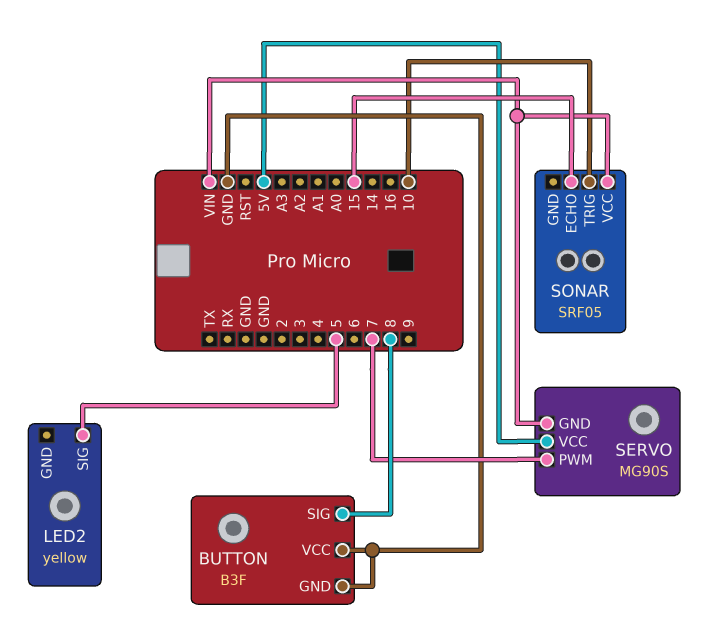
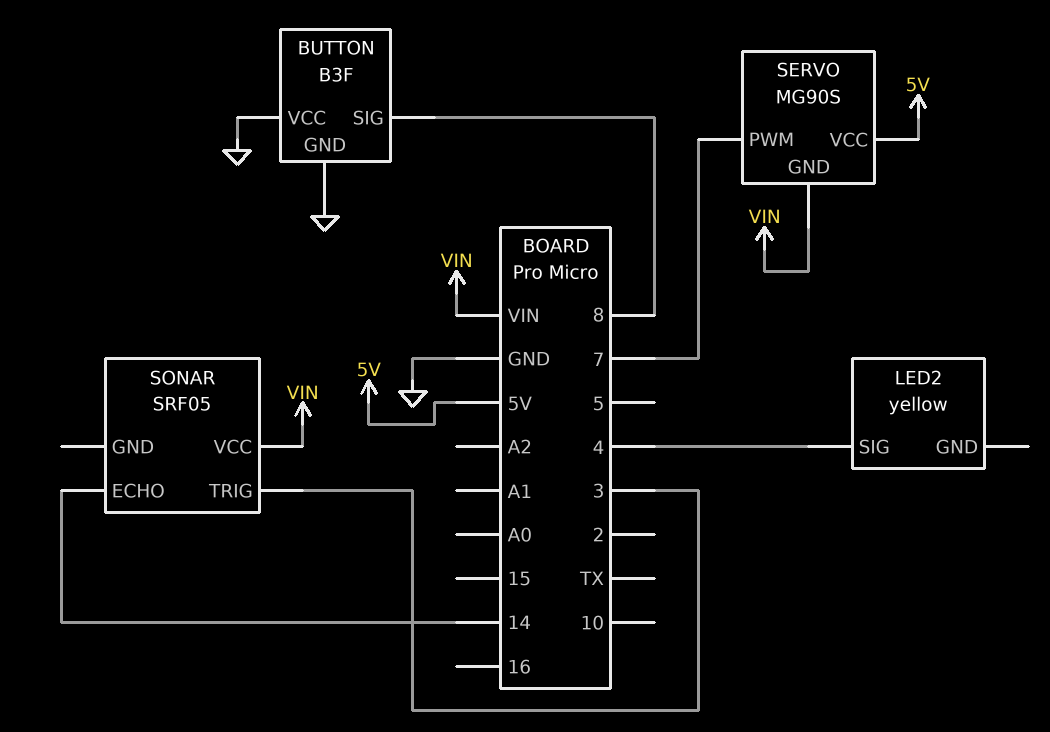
LED2 pin SIG: 5 -> 4
SONAR pin ECHO: 15 -> 14
SONAR pin TRIG: 10 -> 3

